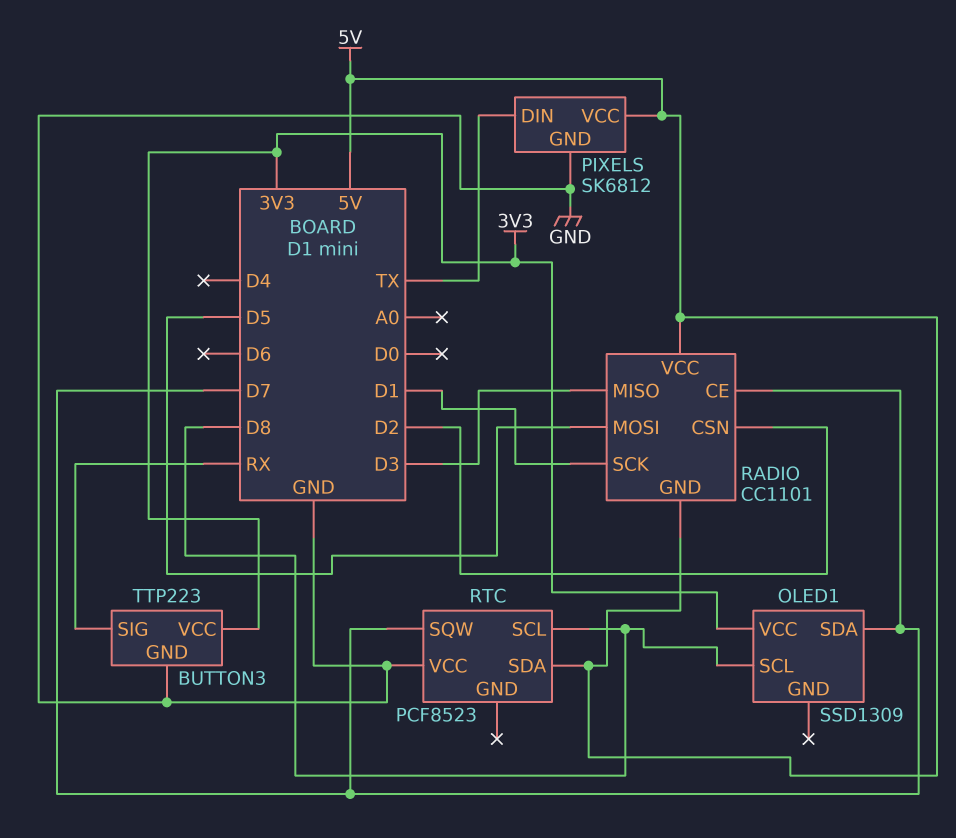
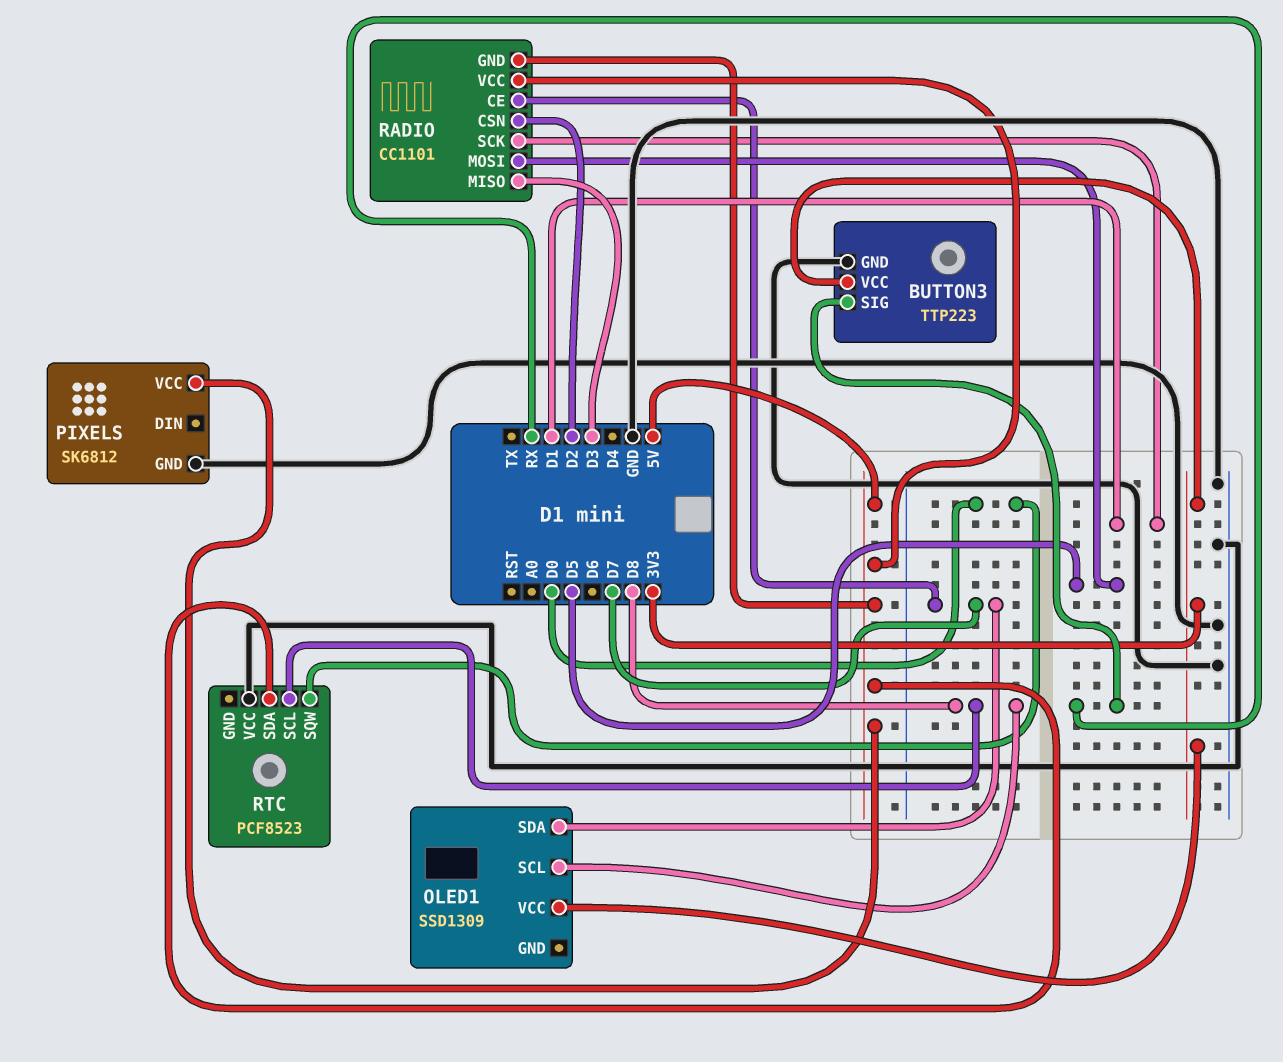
PIXELS pin DIN: TX -> none
RTC pin SQW: D7 -> D0

